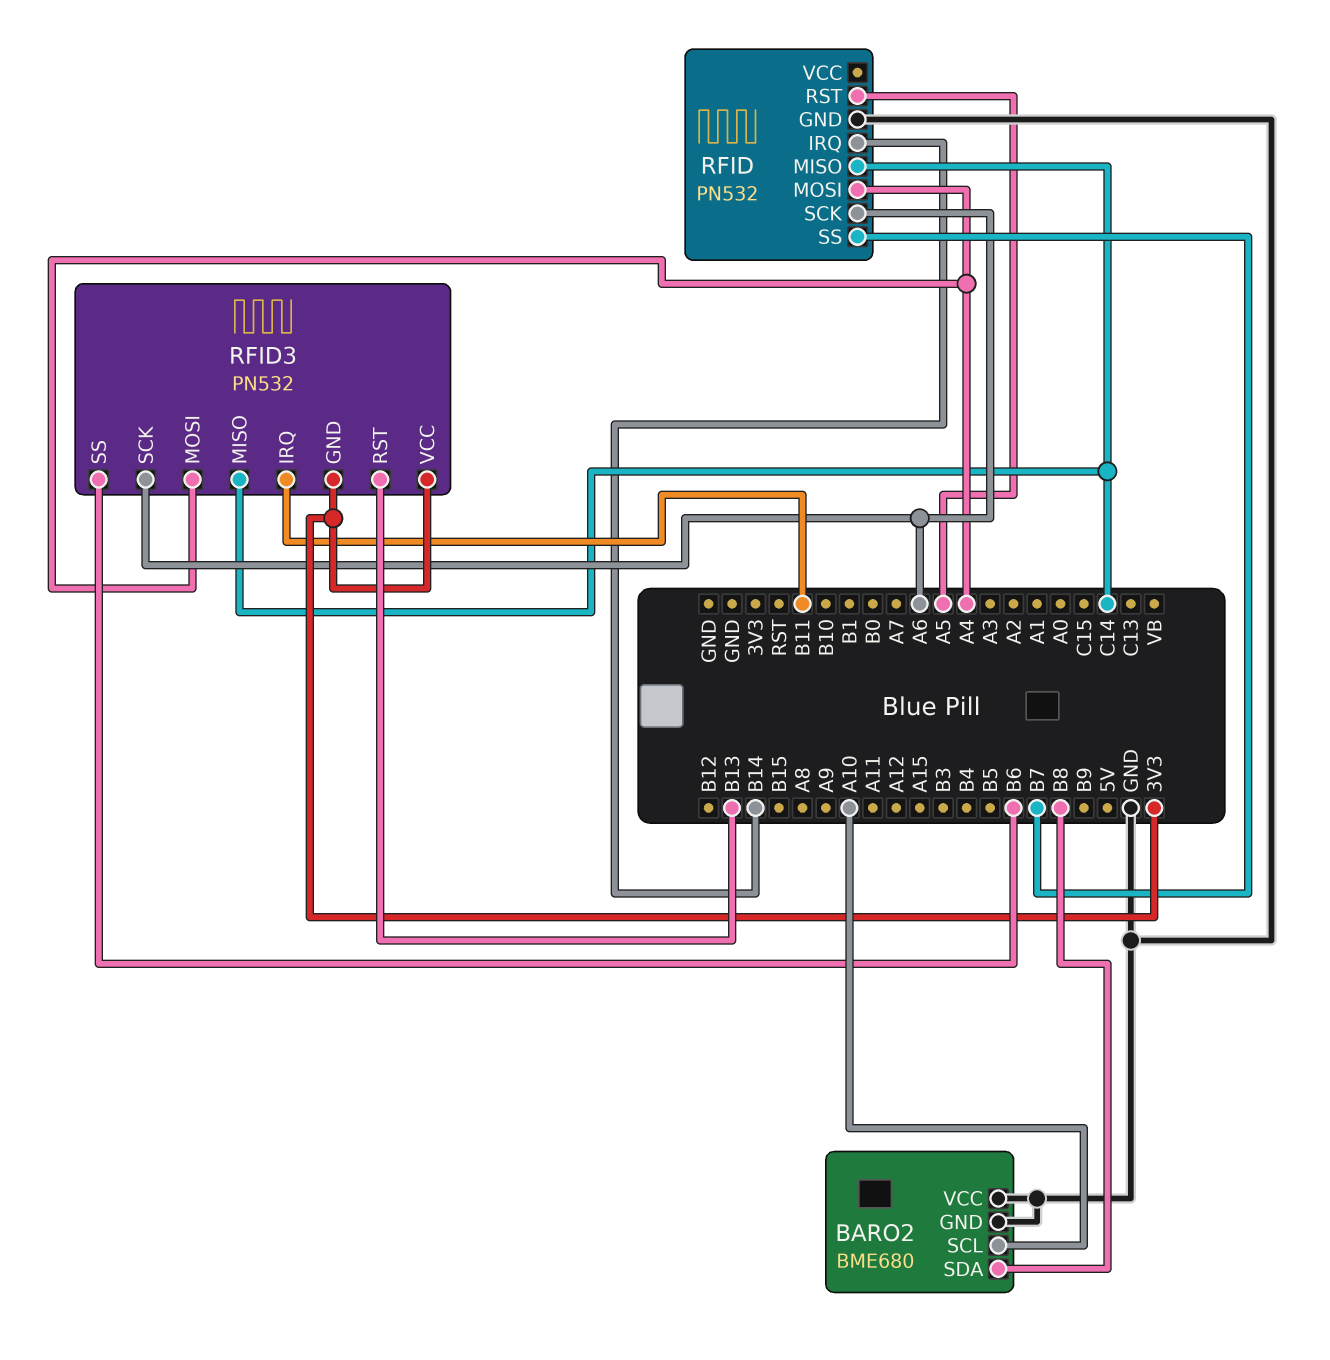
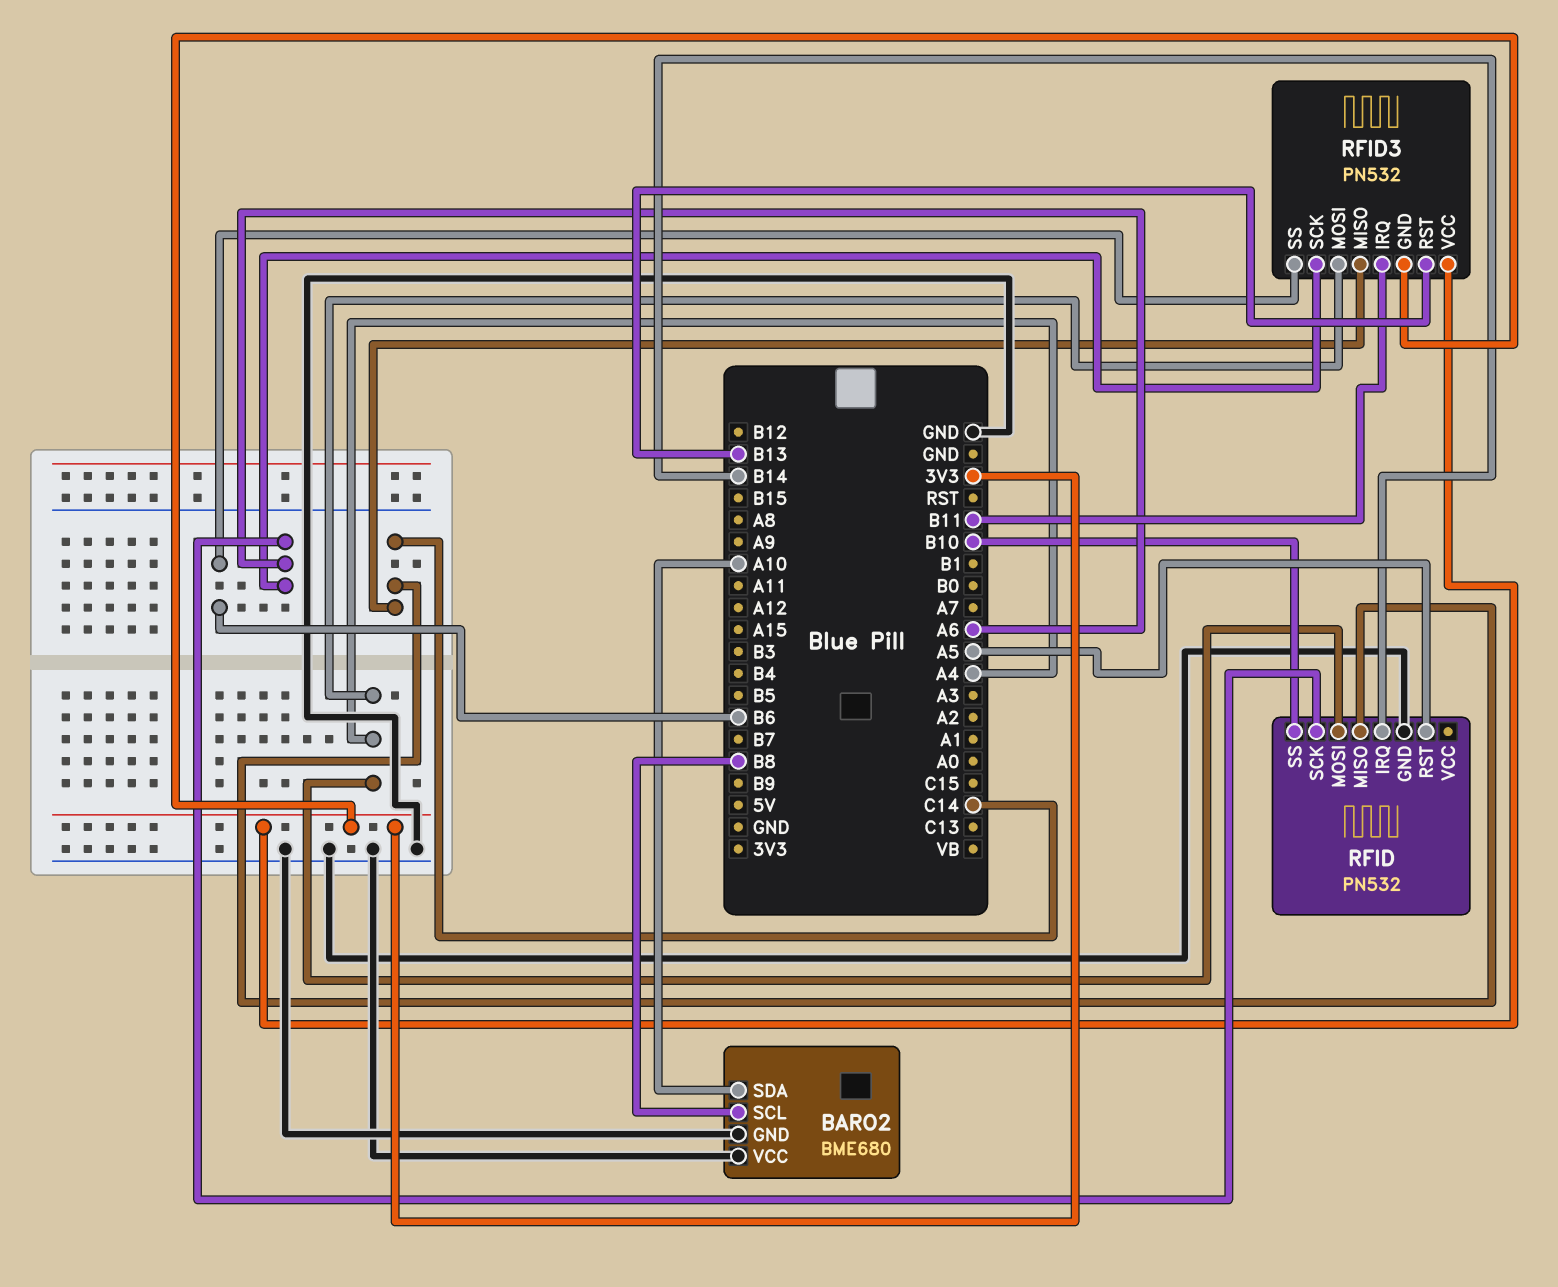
BARO2 pin SCL: A10 -> B8
BARO2 pin SDA: B8 -> A10
RFID pin SS: B7 -> B10

